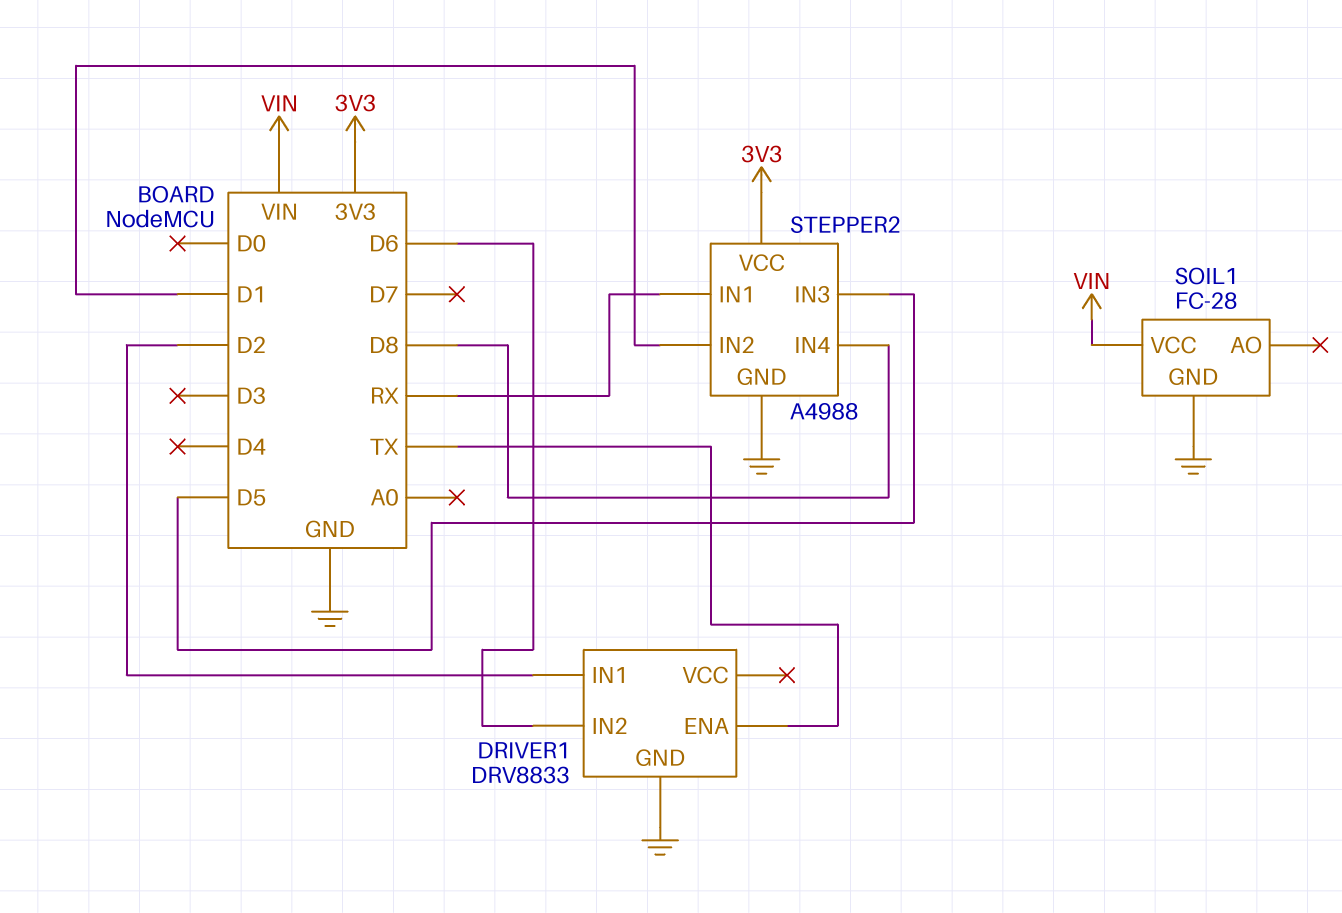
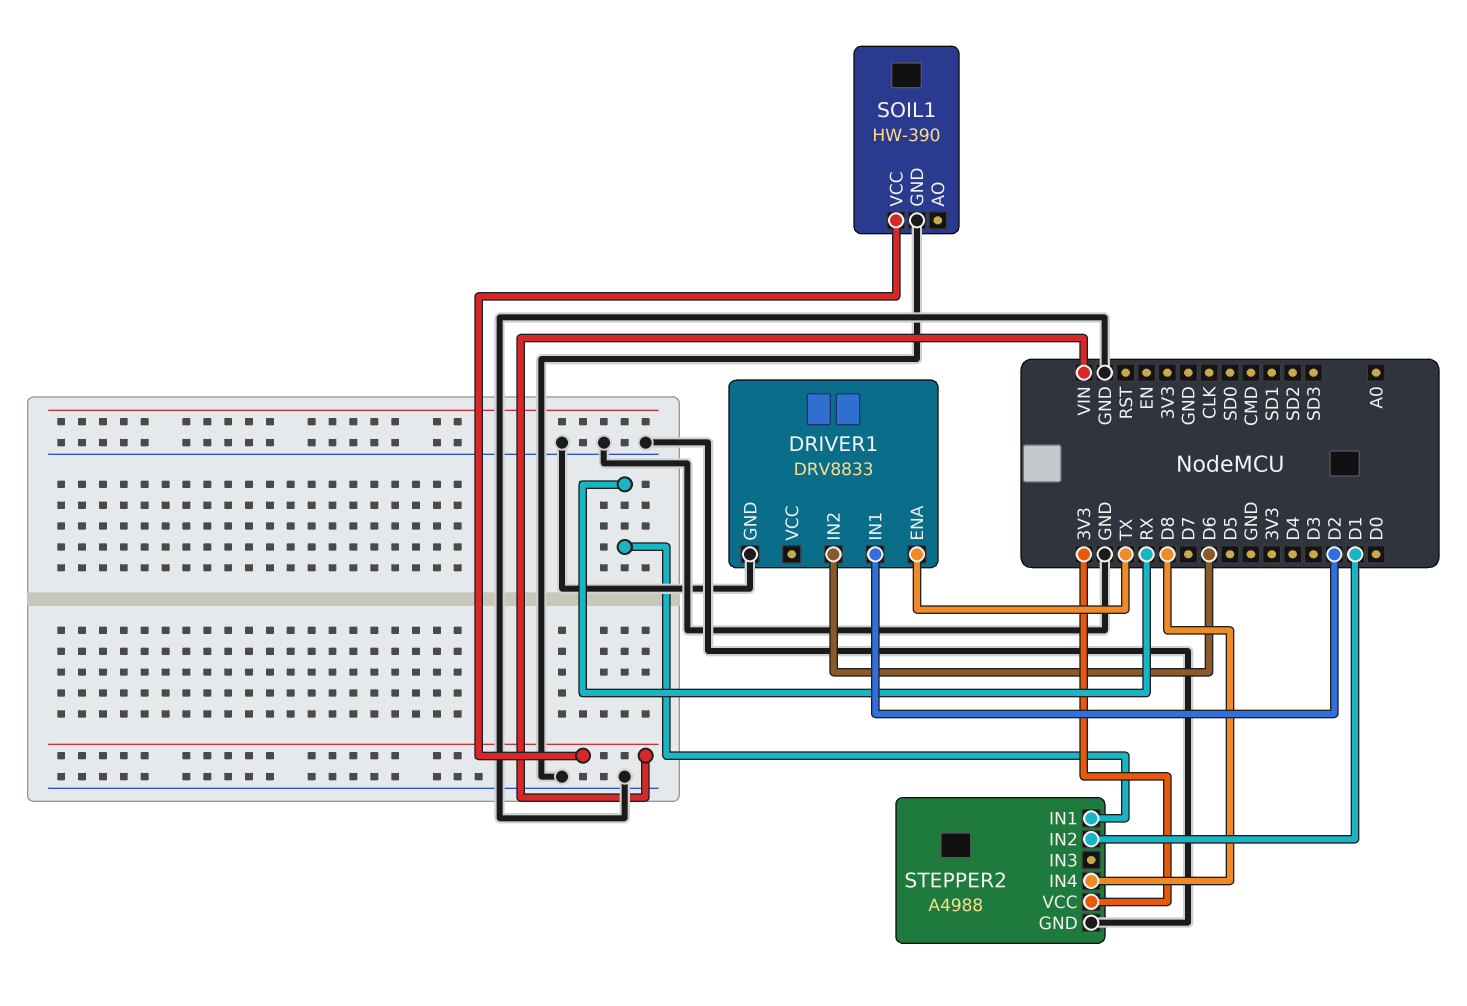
SOIL1: FC-28 -> HW-390
STEPPER2 pin IN3: D5 -> none

